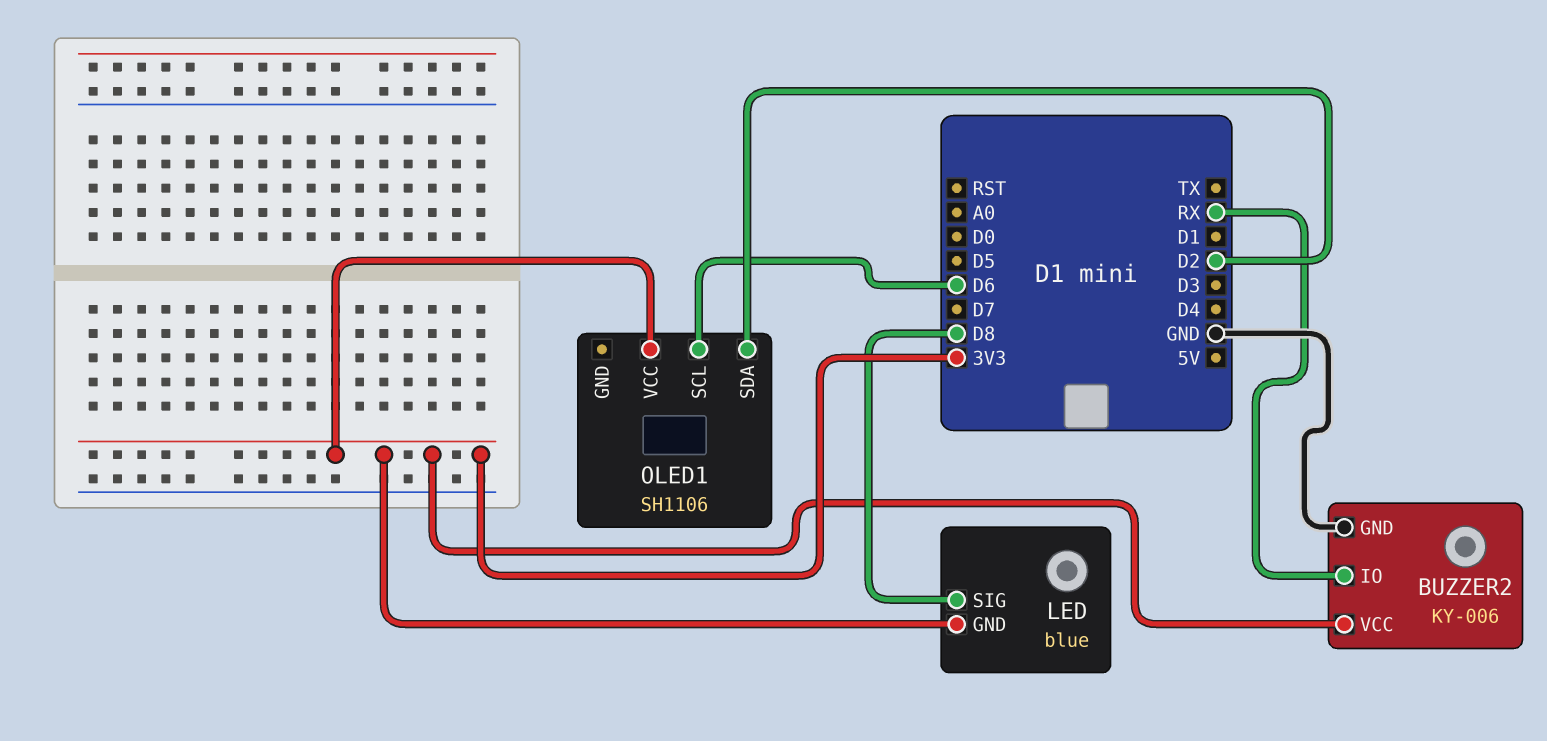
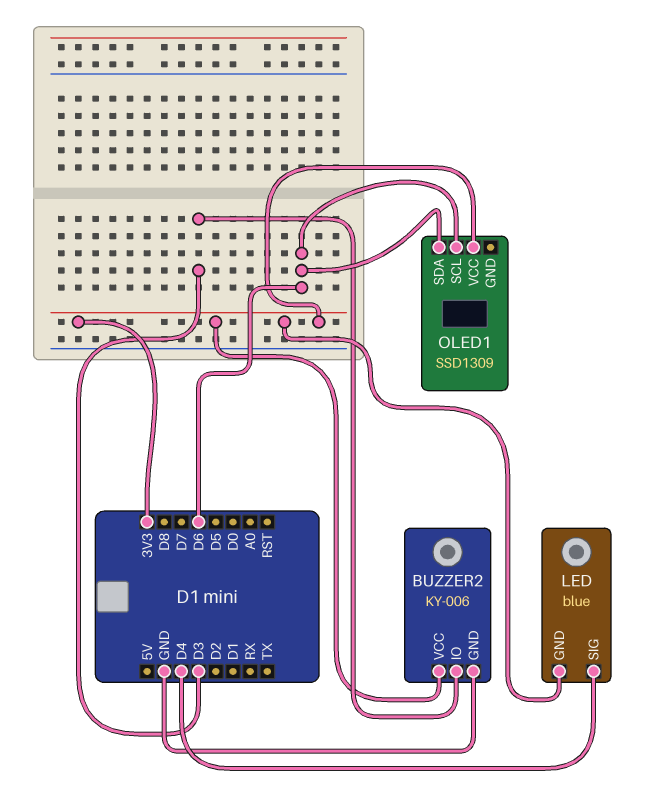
BUZZER2 pin IO: RX -> D3
LED pin SIG: D8 -> D4
OLED1: SH1106 -> SSD1309
OLED1 pin SDA: D2 -> D6

